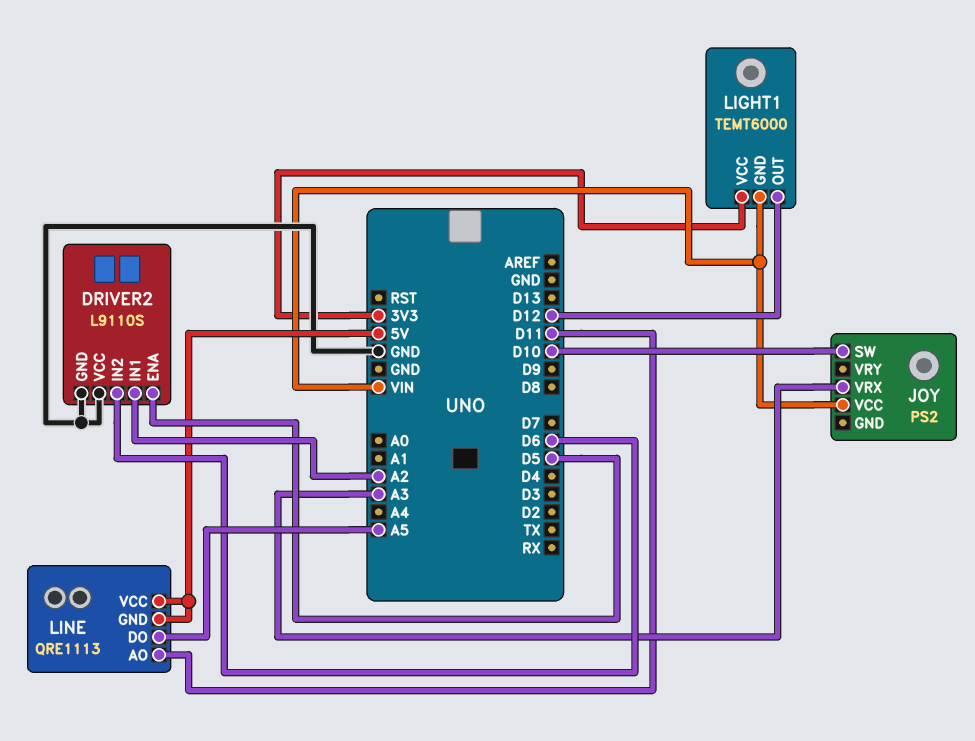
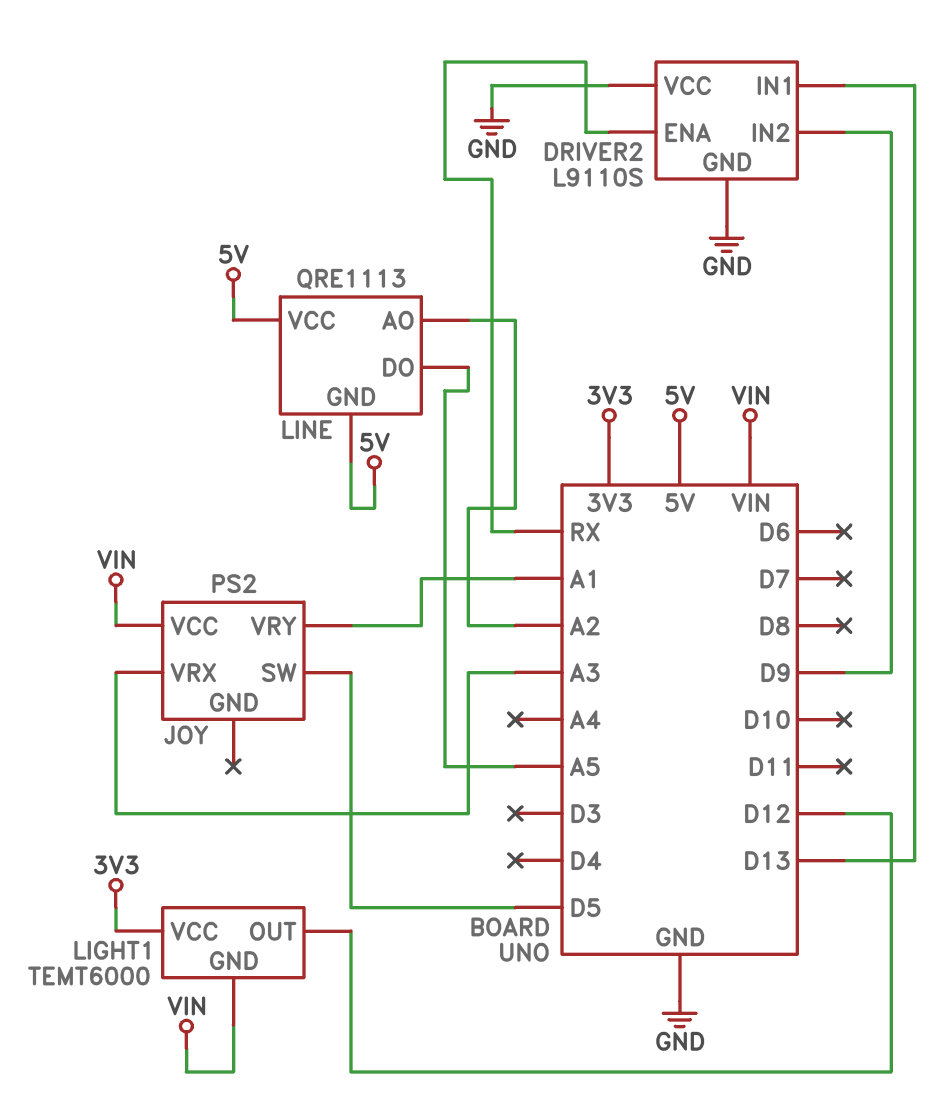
DRIVER2 pin ENA: D5 -> RX
DRIVER2 pin IN1: A2 -> D13
DRIVER2 pin IN2: D6 -> D9
JOY pin SW: D10 -> D5
JOY pin VRY: none -> A1
LINE pin AO: D11 -> A2

